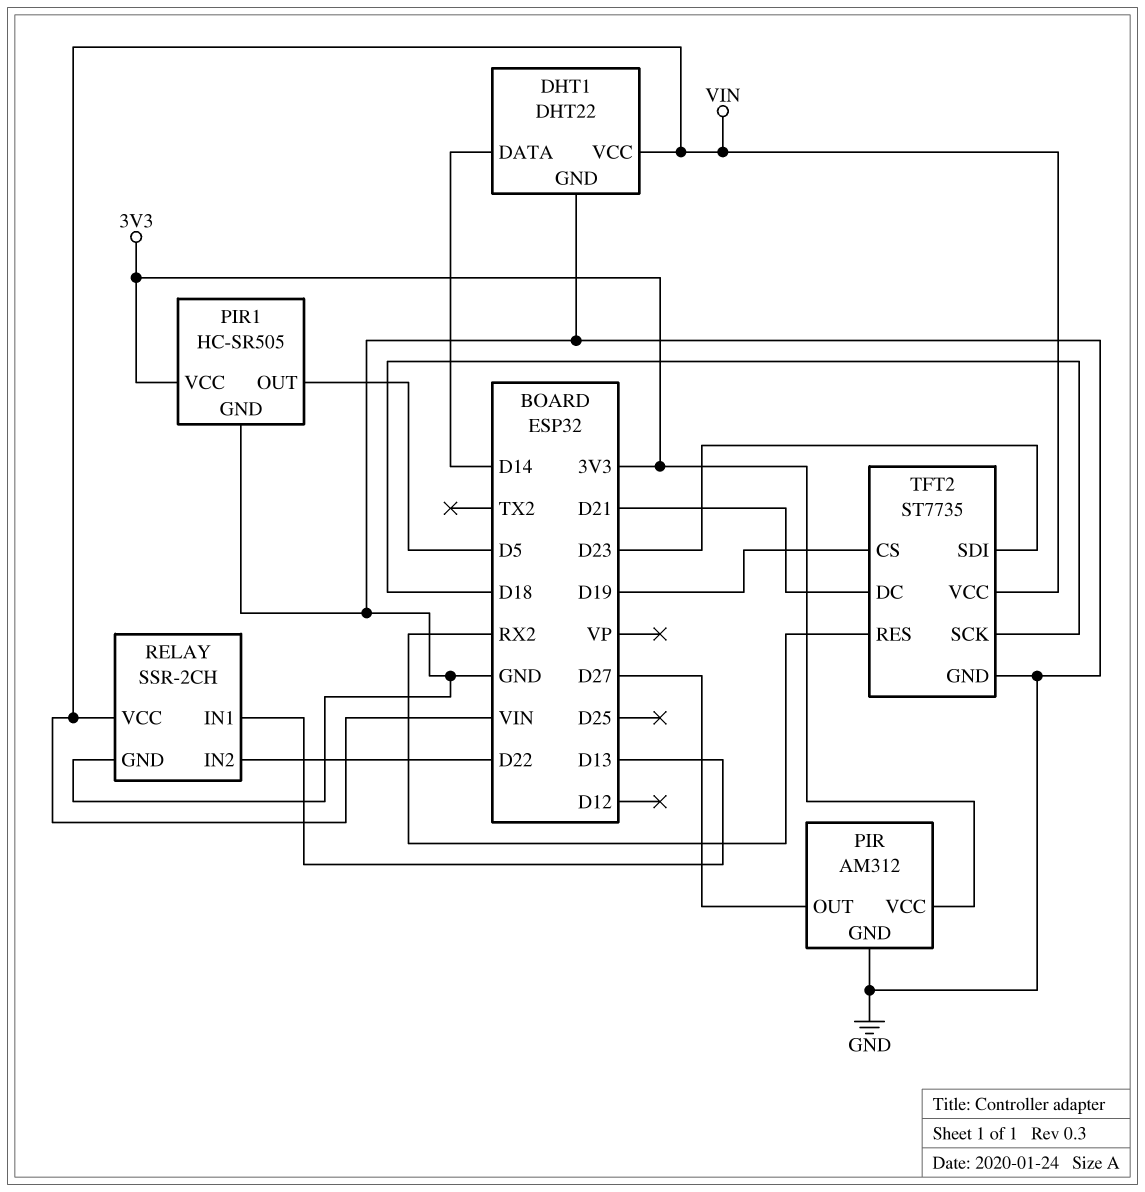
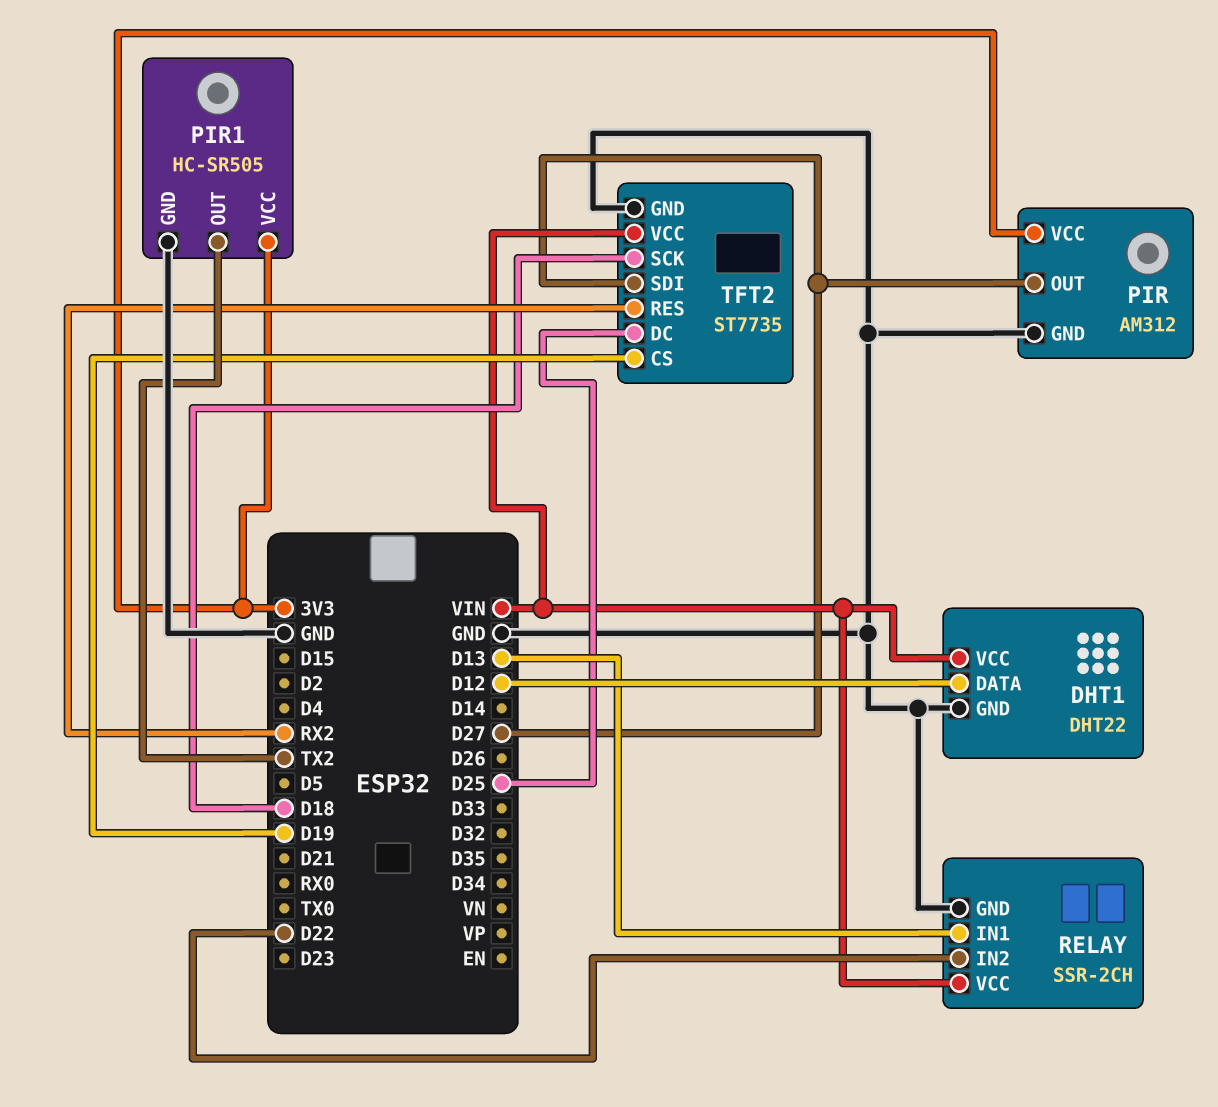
DHT1 pin DATA: D14 -> D12
PIR1 pin OUT: D5 -> TX2
TFT2 pin DC: D21 -> D25
TFT2 pin SDI: D23 -> D27

